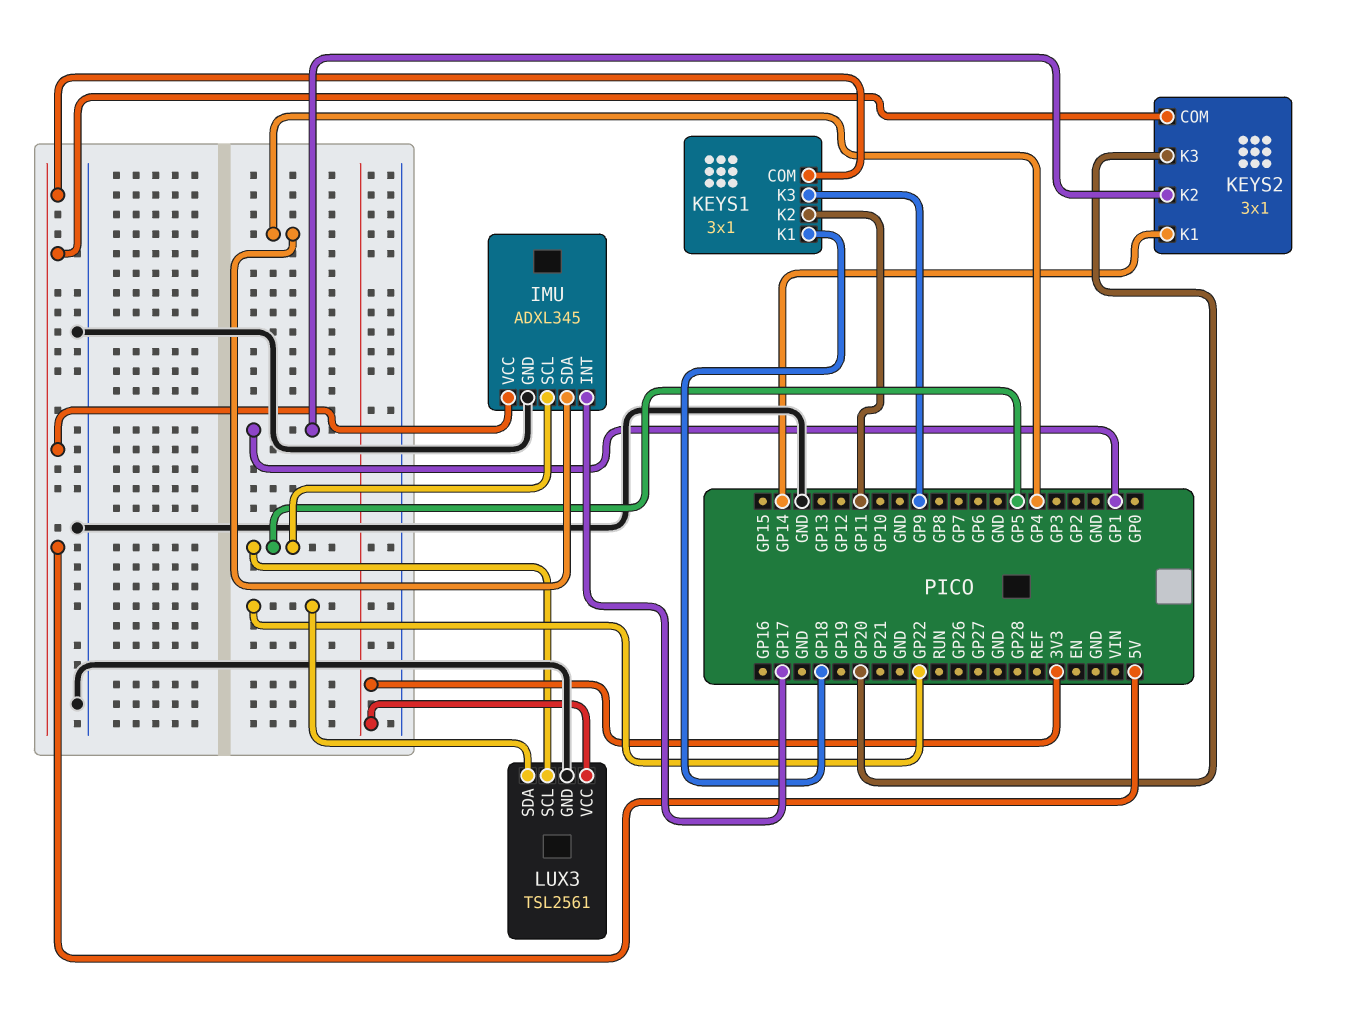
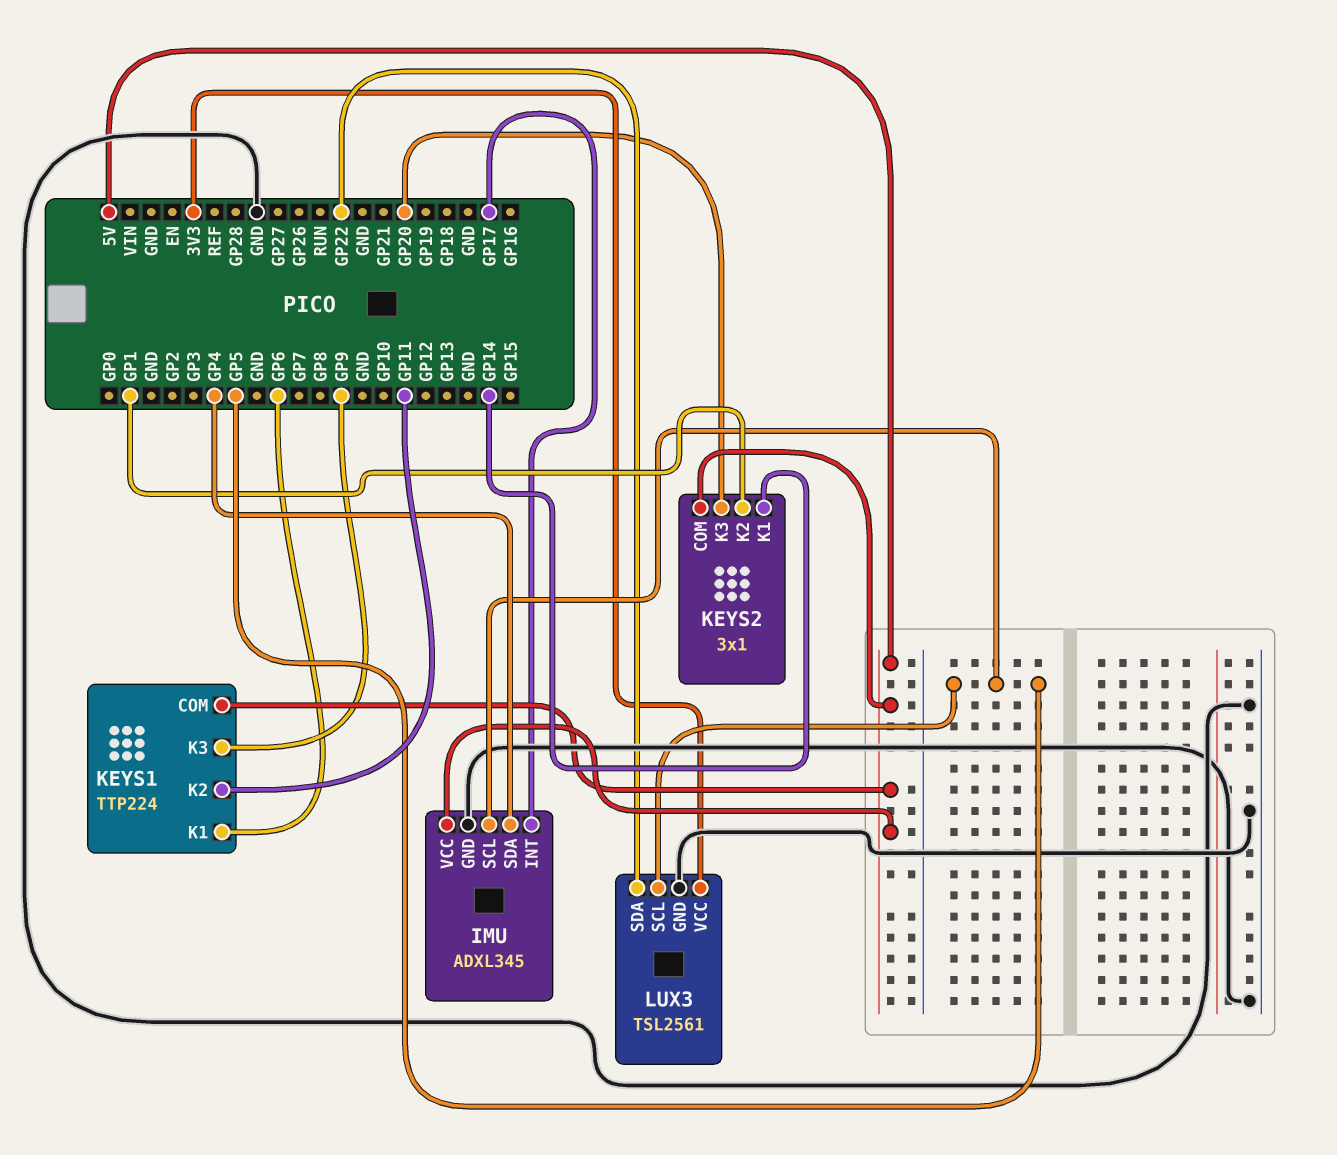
KEYS1: 3x1 -> TTP224
KEYS1 pin K1: GP18 -> GP6

